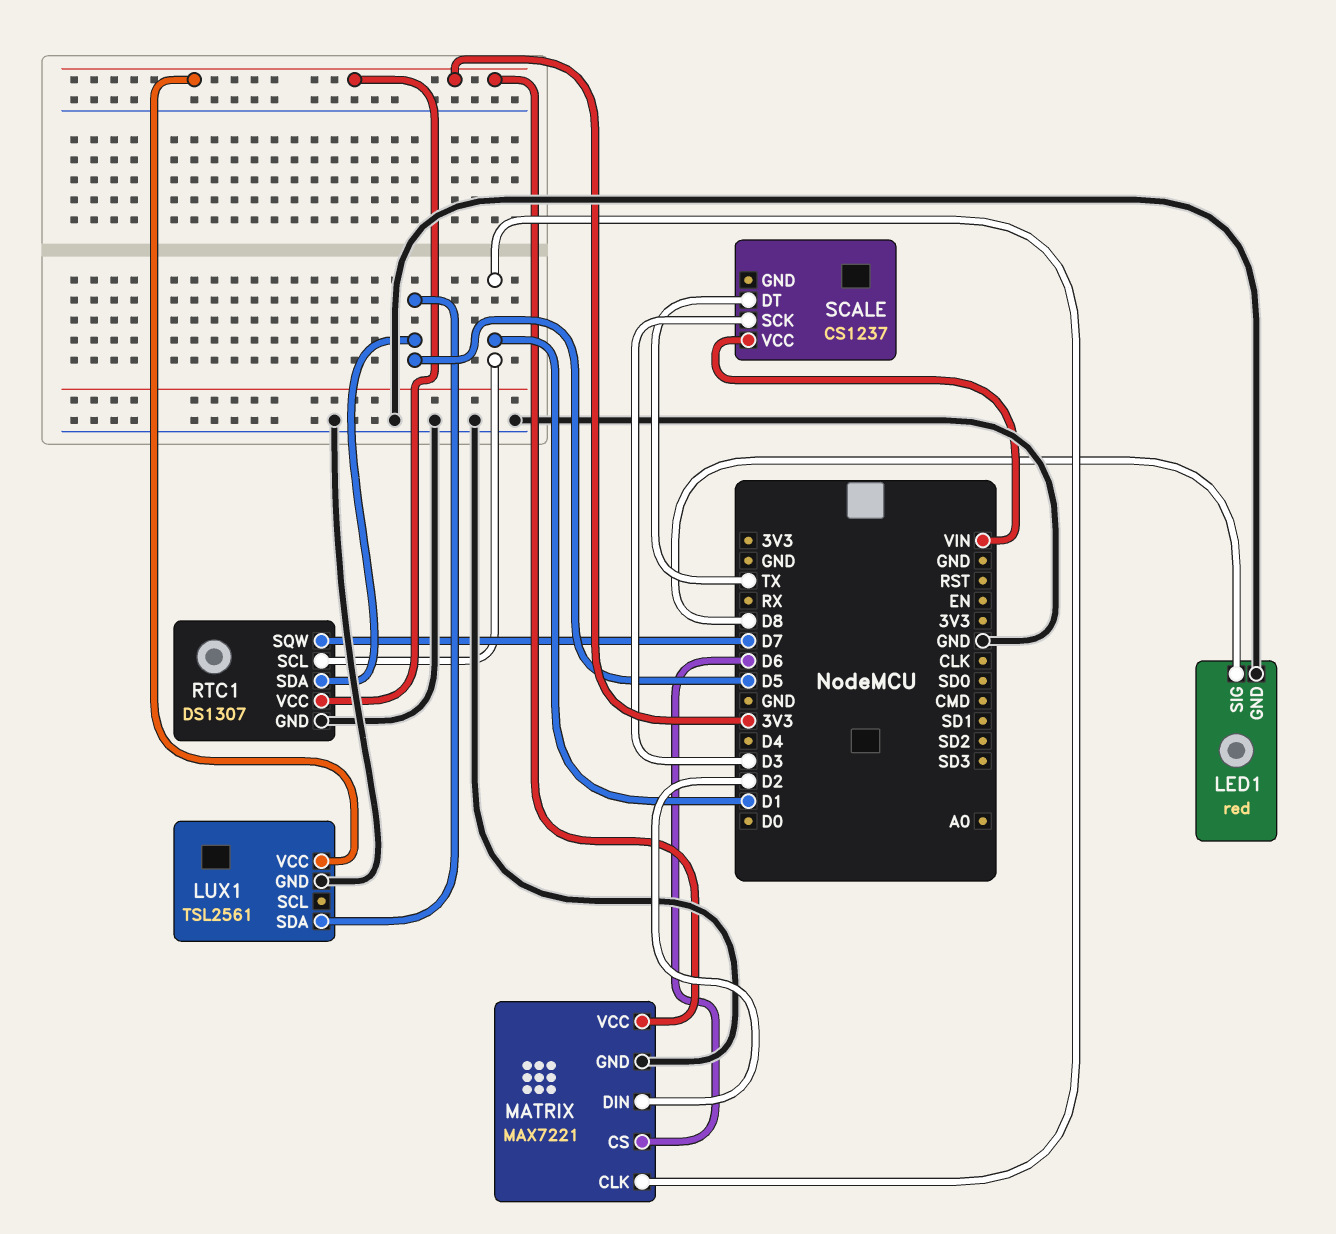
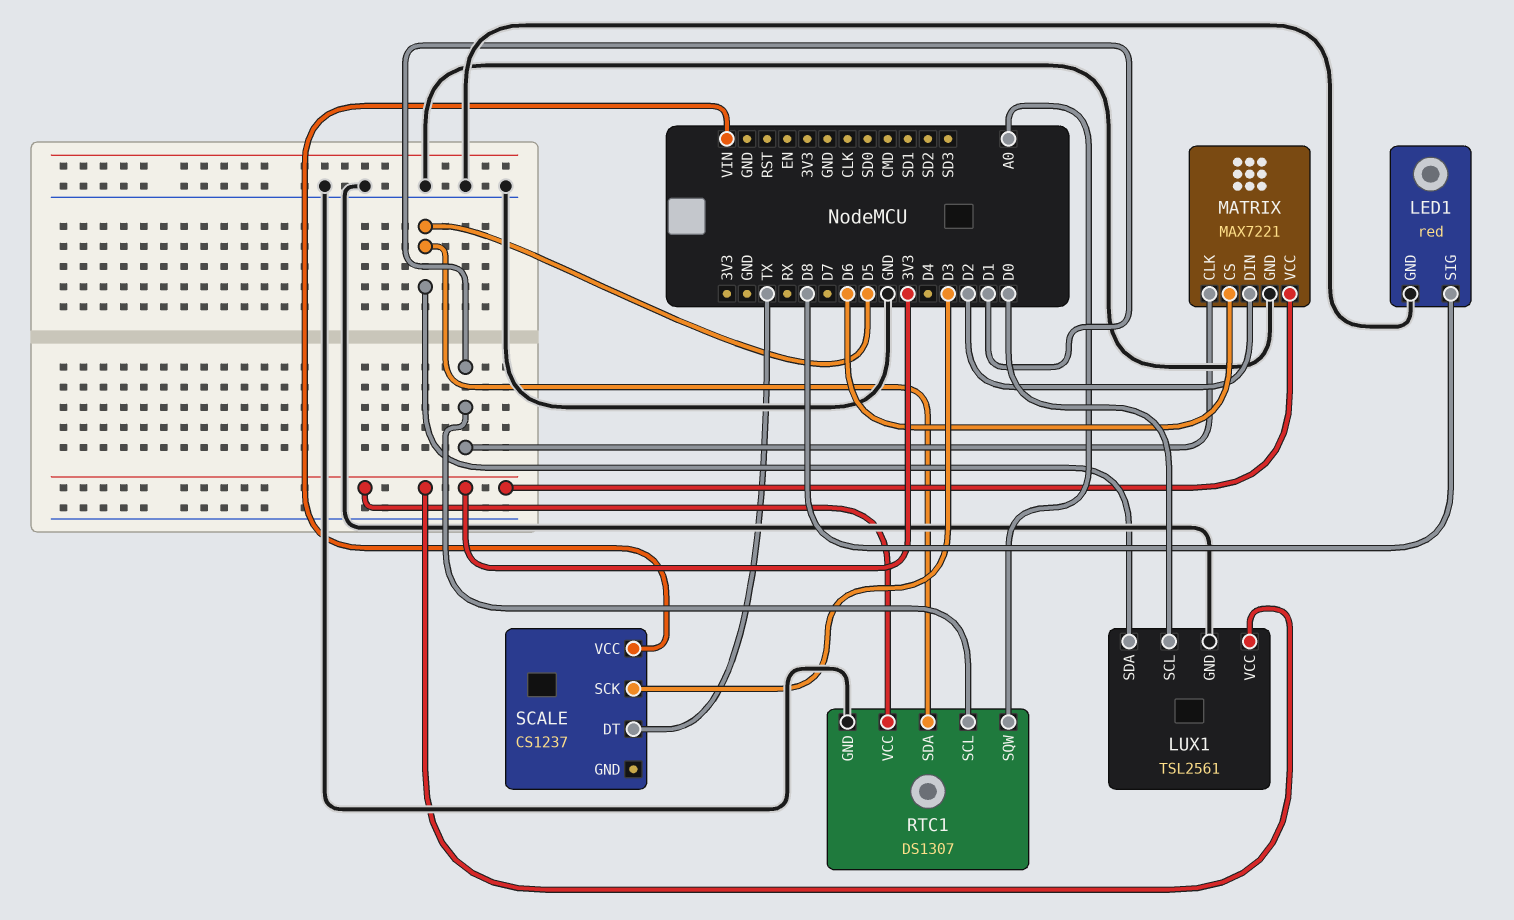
LUX1 pin SCL: none -> D0
RTC1 pin SQW: D7 -> A0

